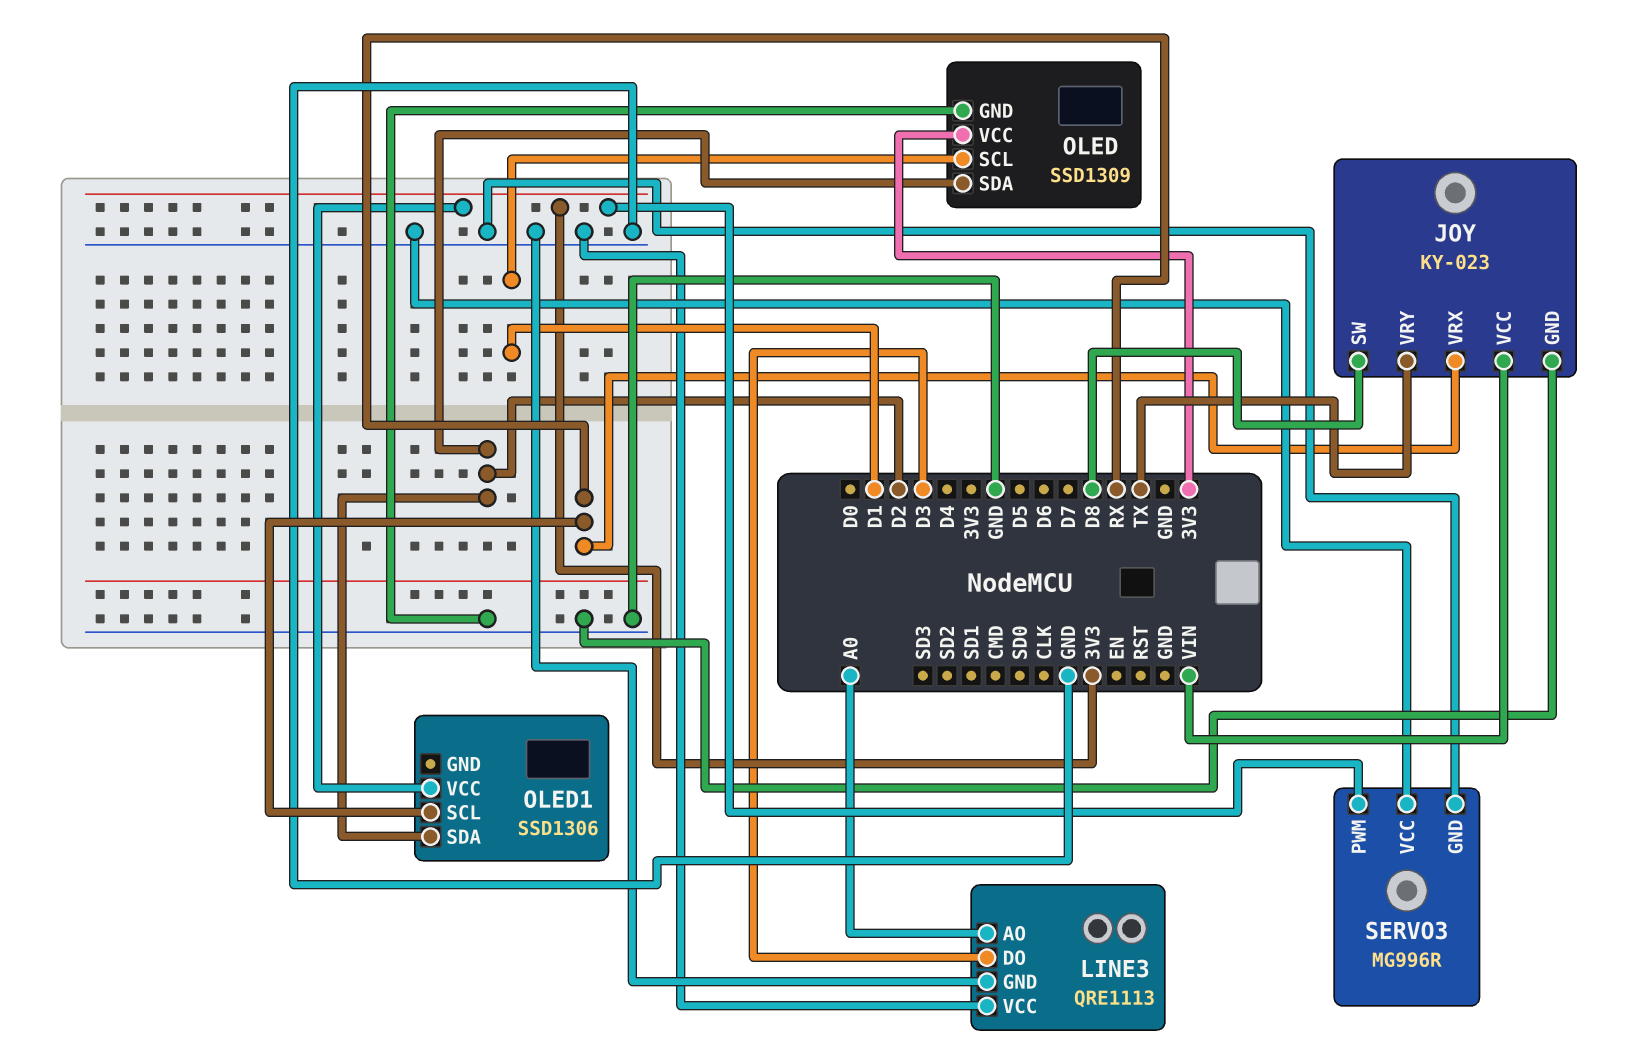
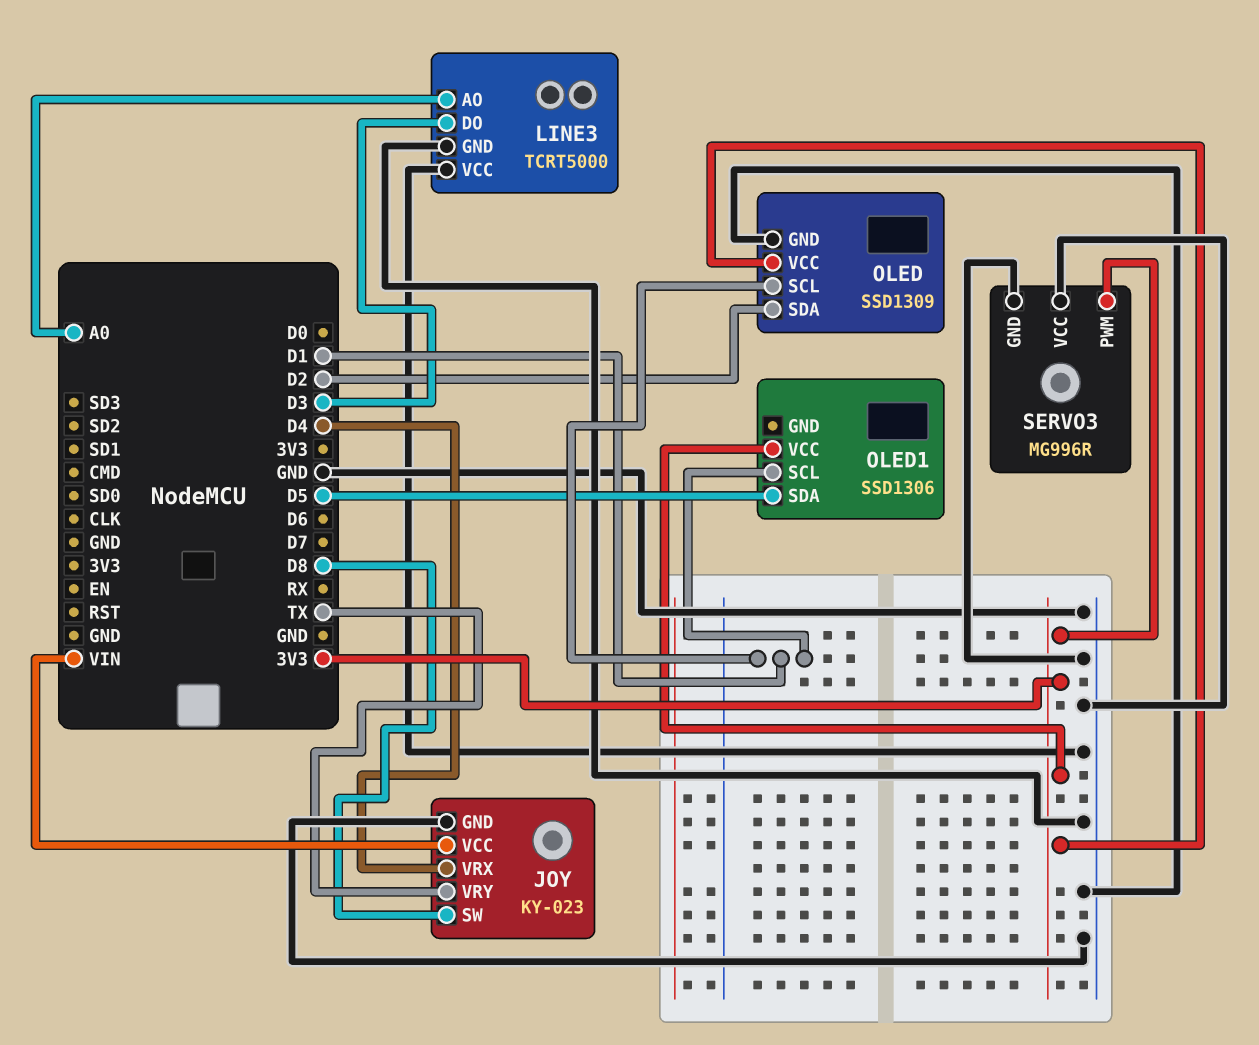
JOY pin VRX: RX -> D4
LINE3: QRE1113 -> TCRT5000
OLED1 pin SCL: RX -> D1
OLED1 pin SDA: D2 -> D5

